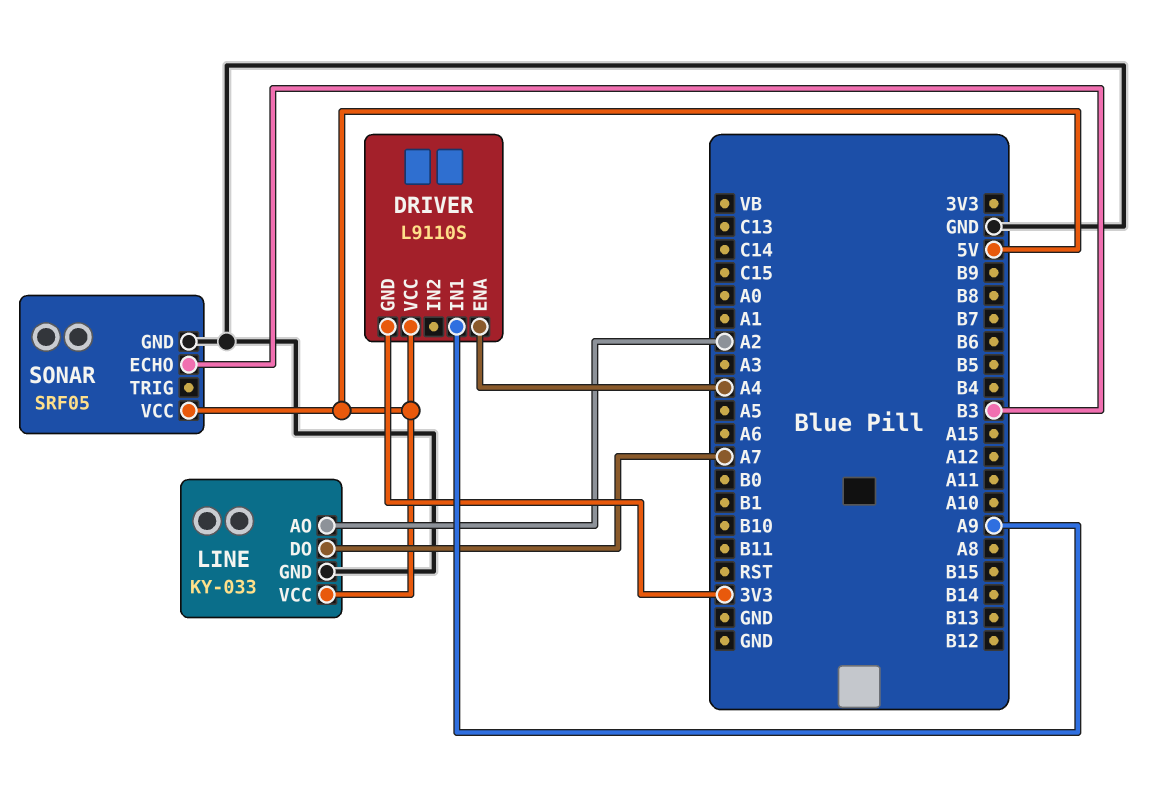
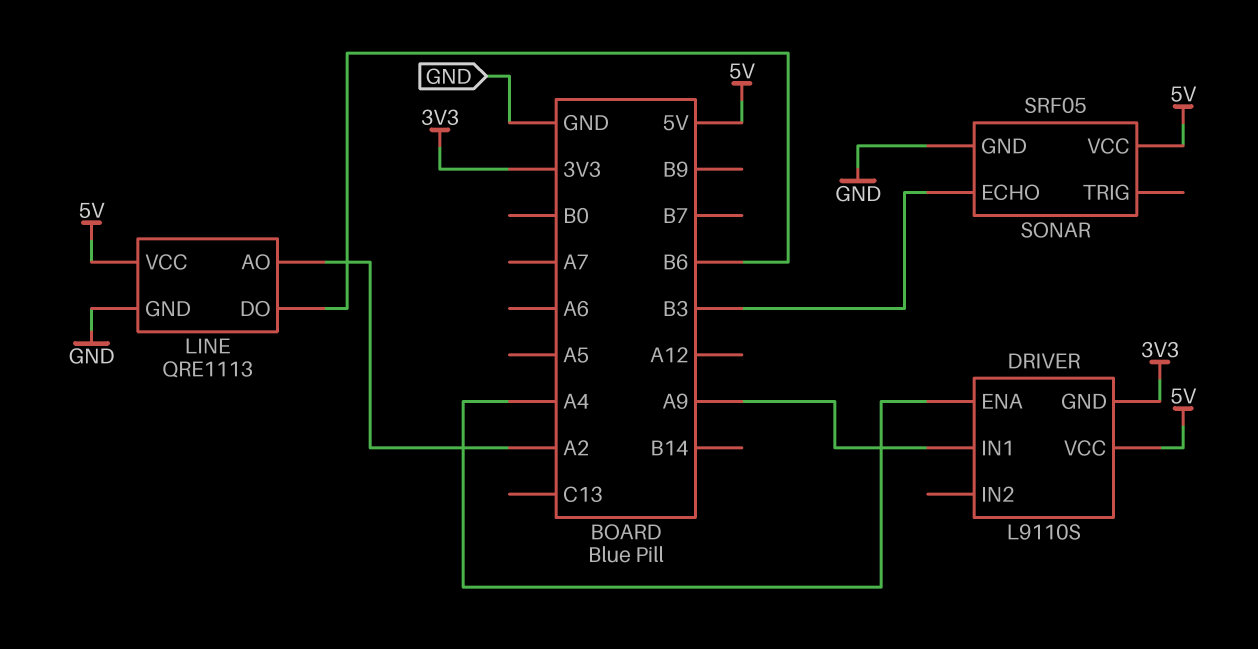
LINE: KY-033 -> QRE1113
LINE pin DO: A7 -> B6

